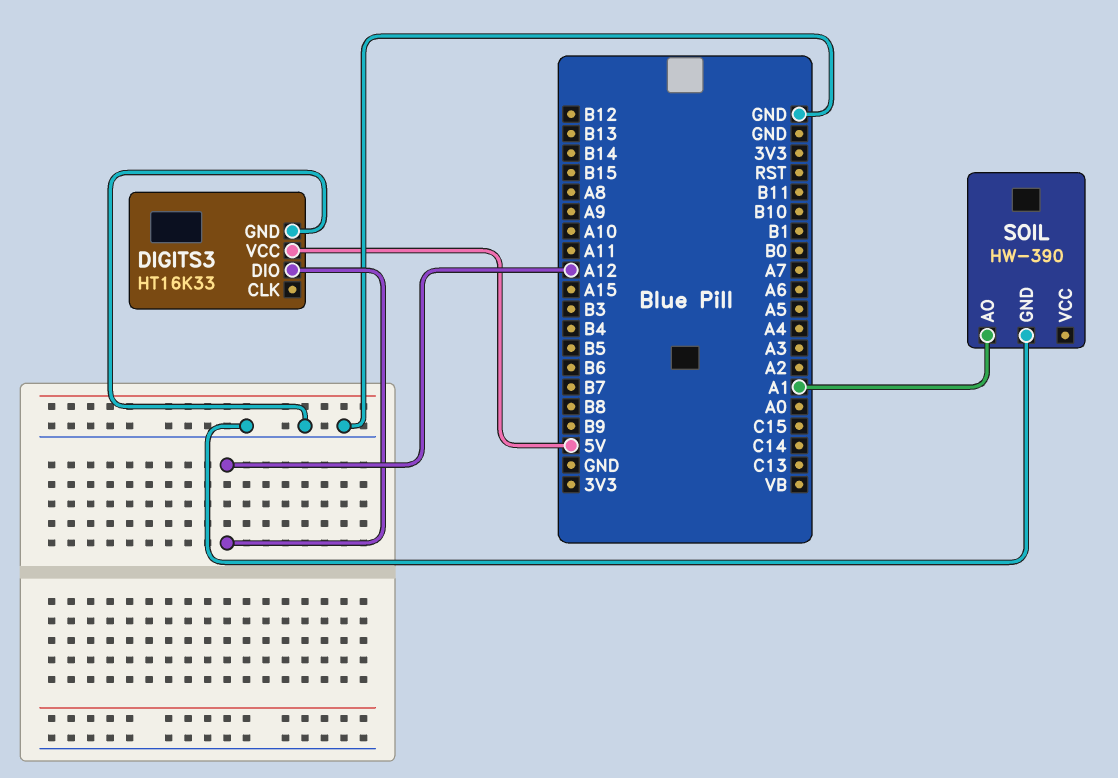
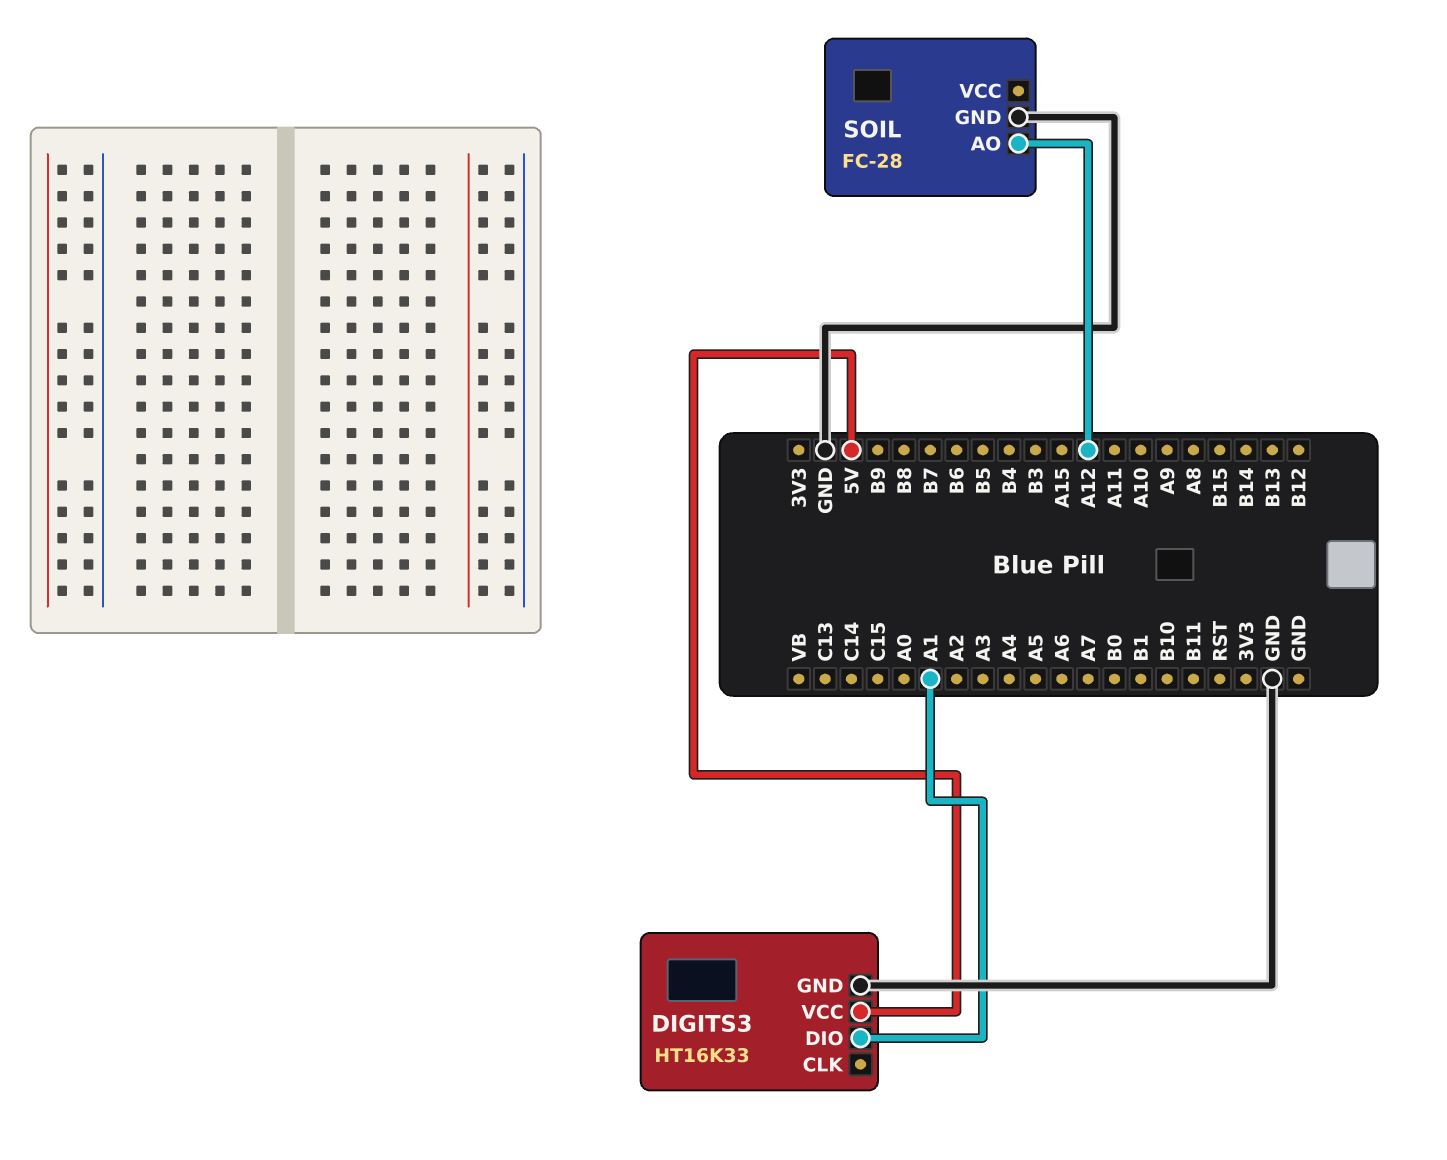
DIGITS3 pin DIO: A12 -> A1
SOIL: HW-390 -> FC-28
SOIL pin AO: A1 -> A12

